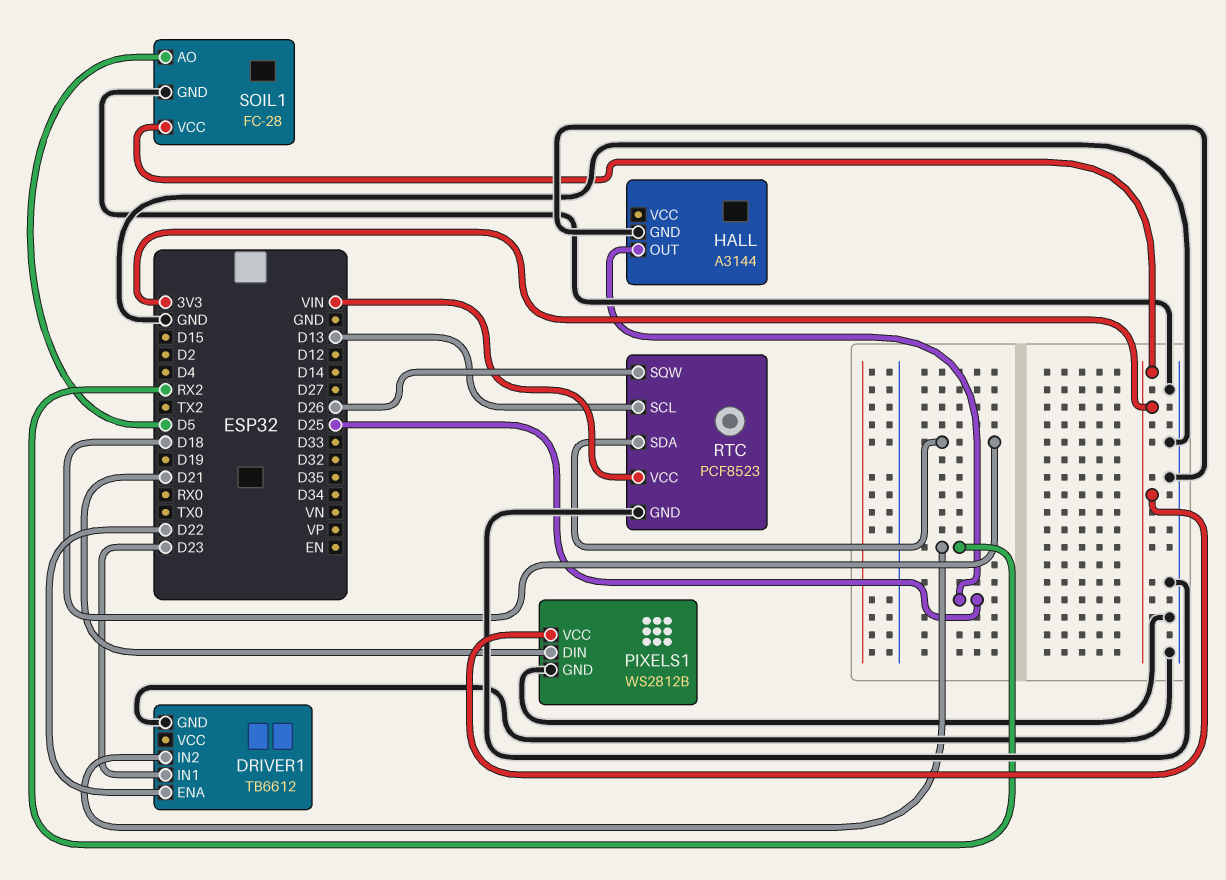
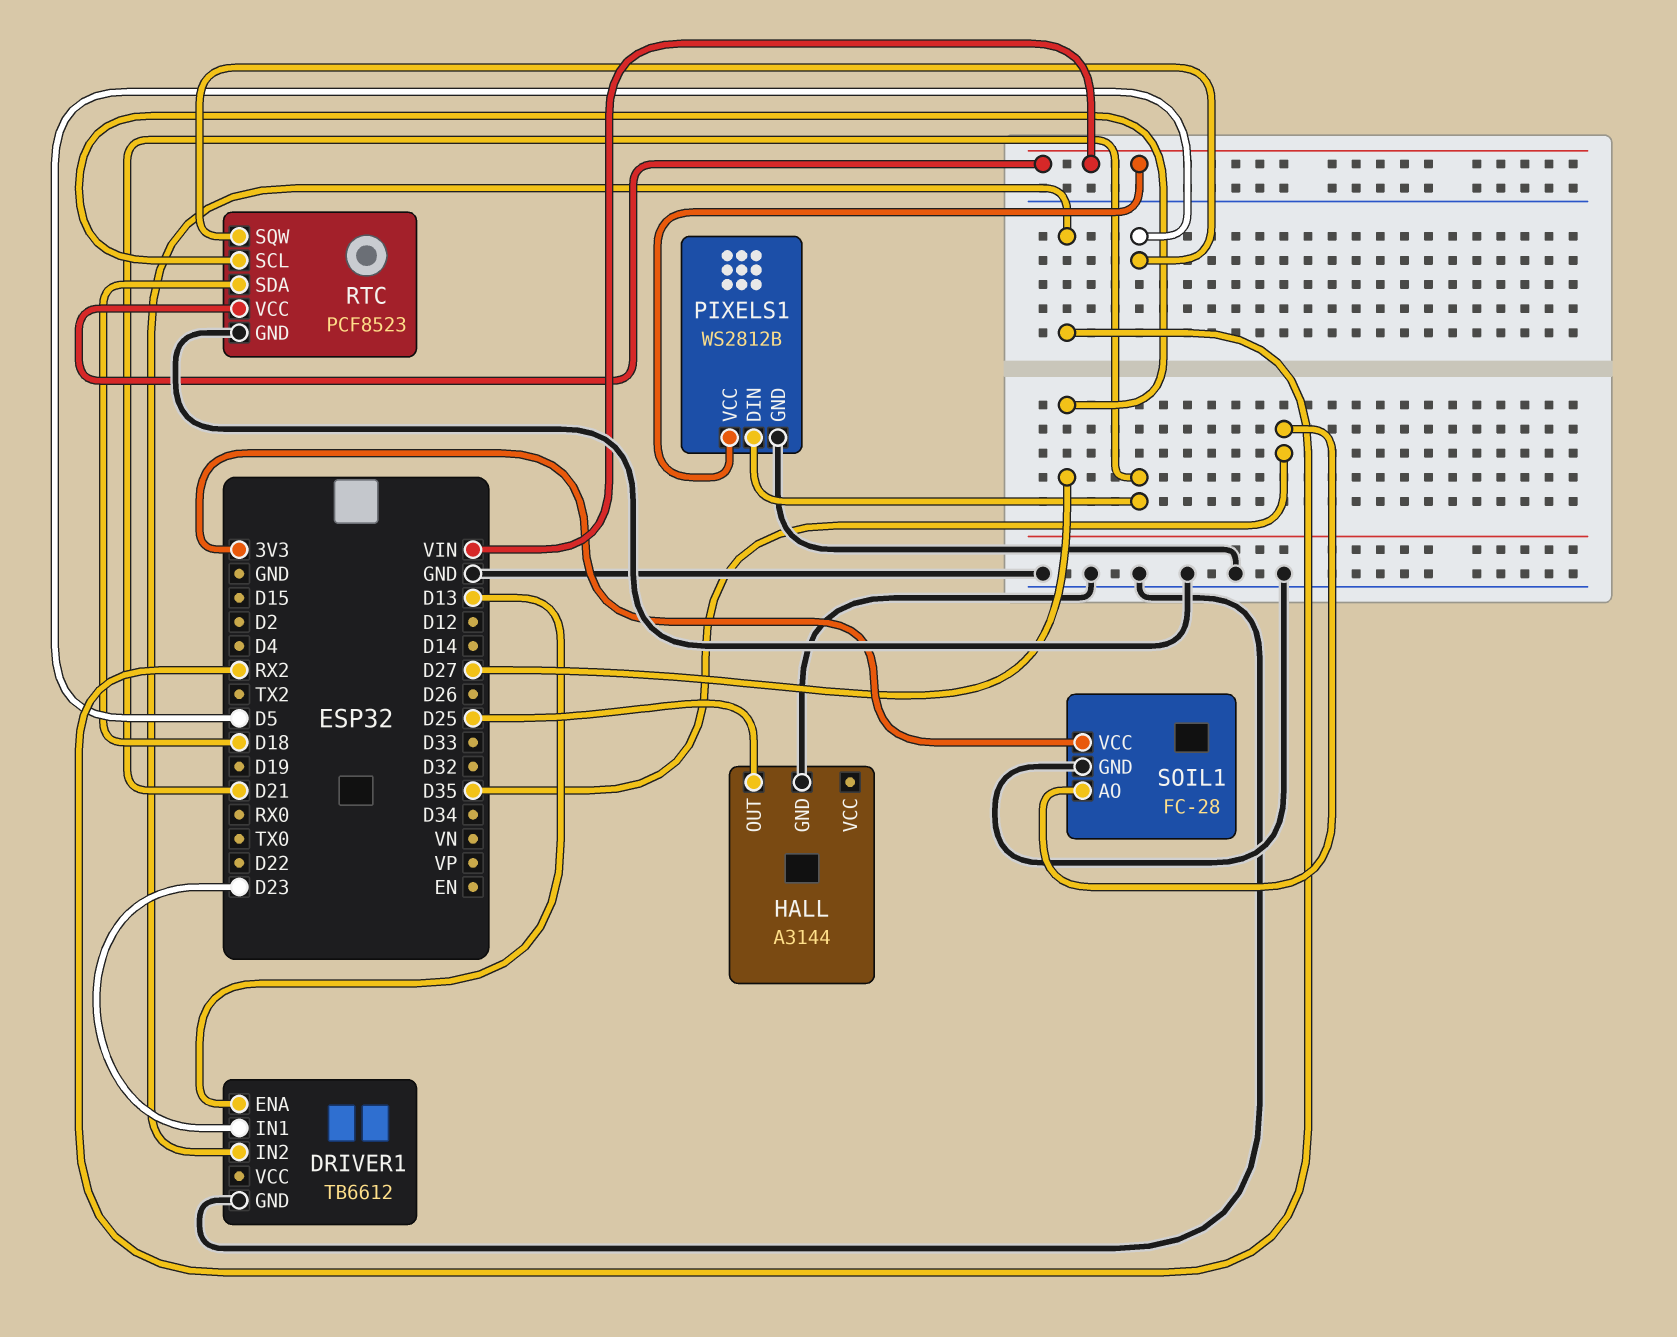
DRIVER1 pin ENA: D22 -> D13
PIXELS1 pin VCC: 3V3 -> VIN
RTC pin SCL: D13 -> D27
RTC pin SQW: D26 -> D5
SOIL1 pin AO: D5 -> D35

